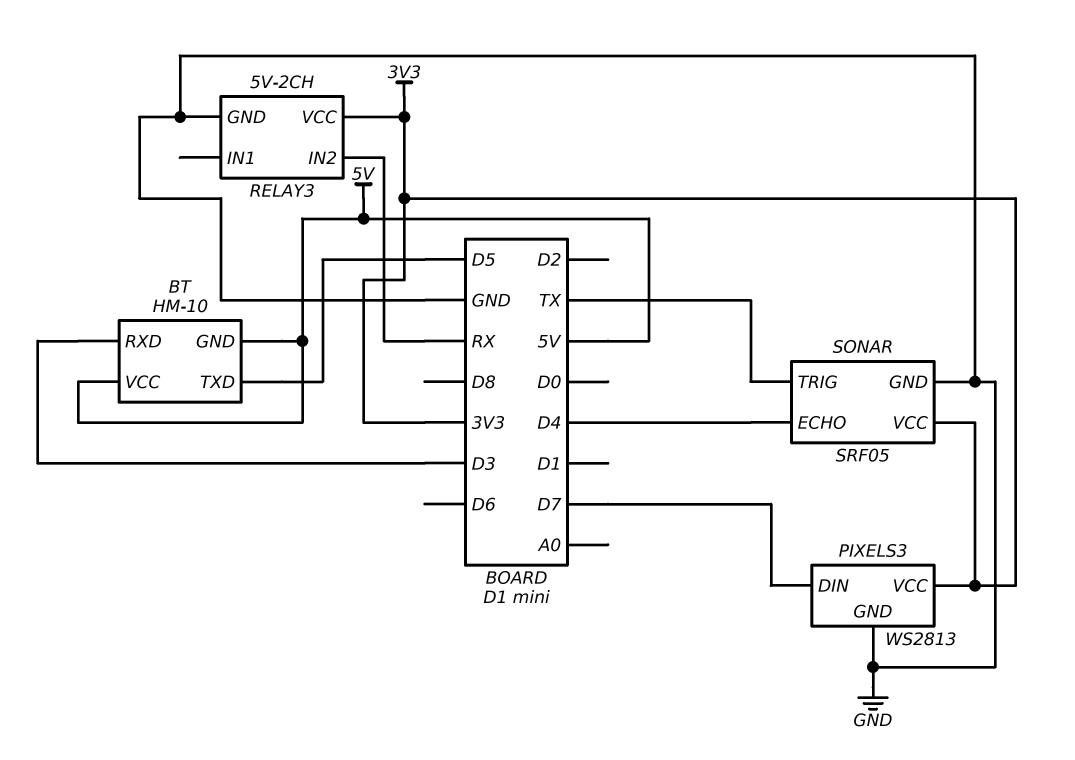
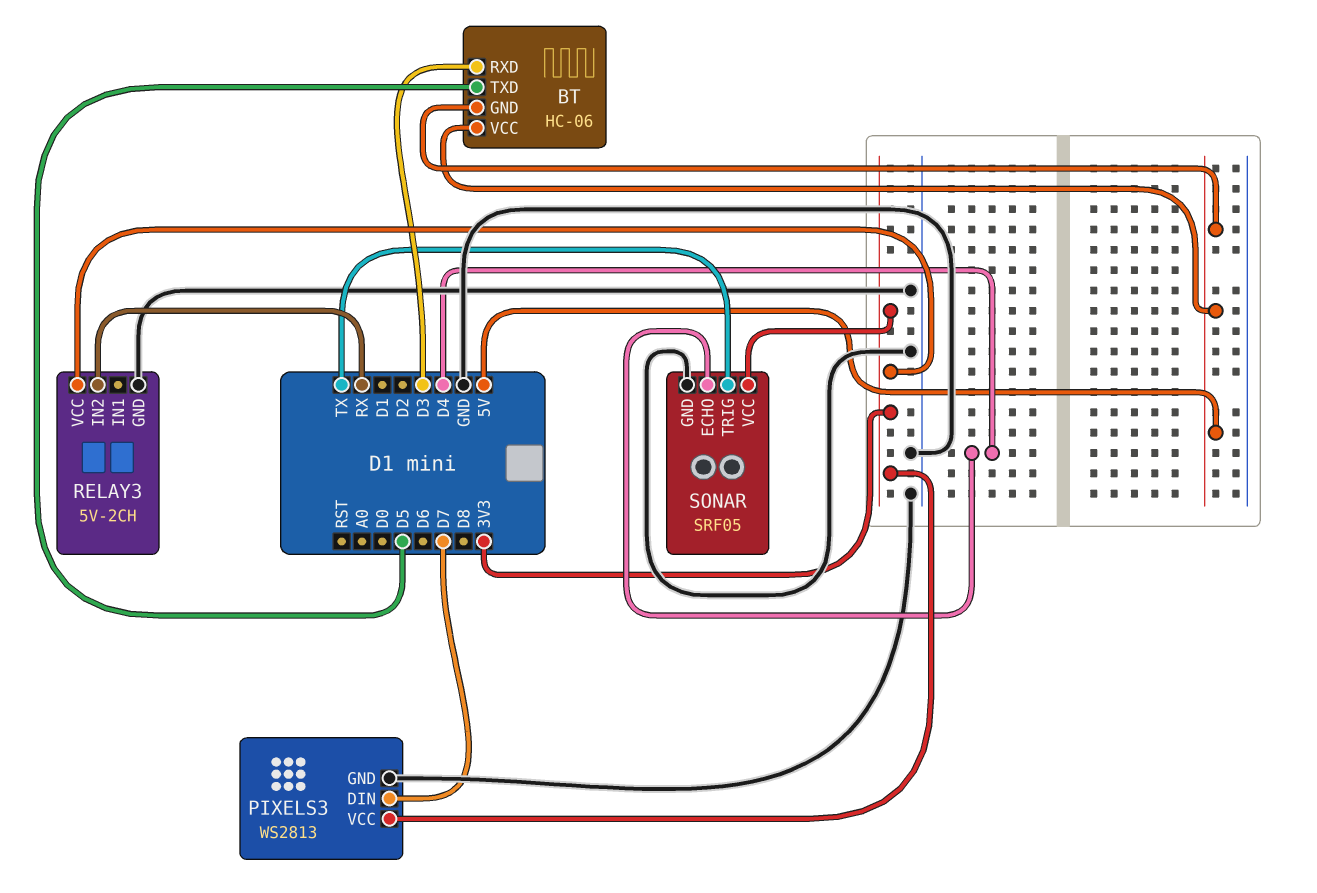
BT: HM-10 -> HC-06

